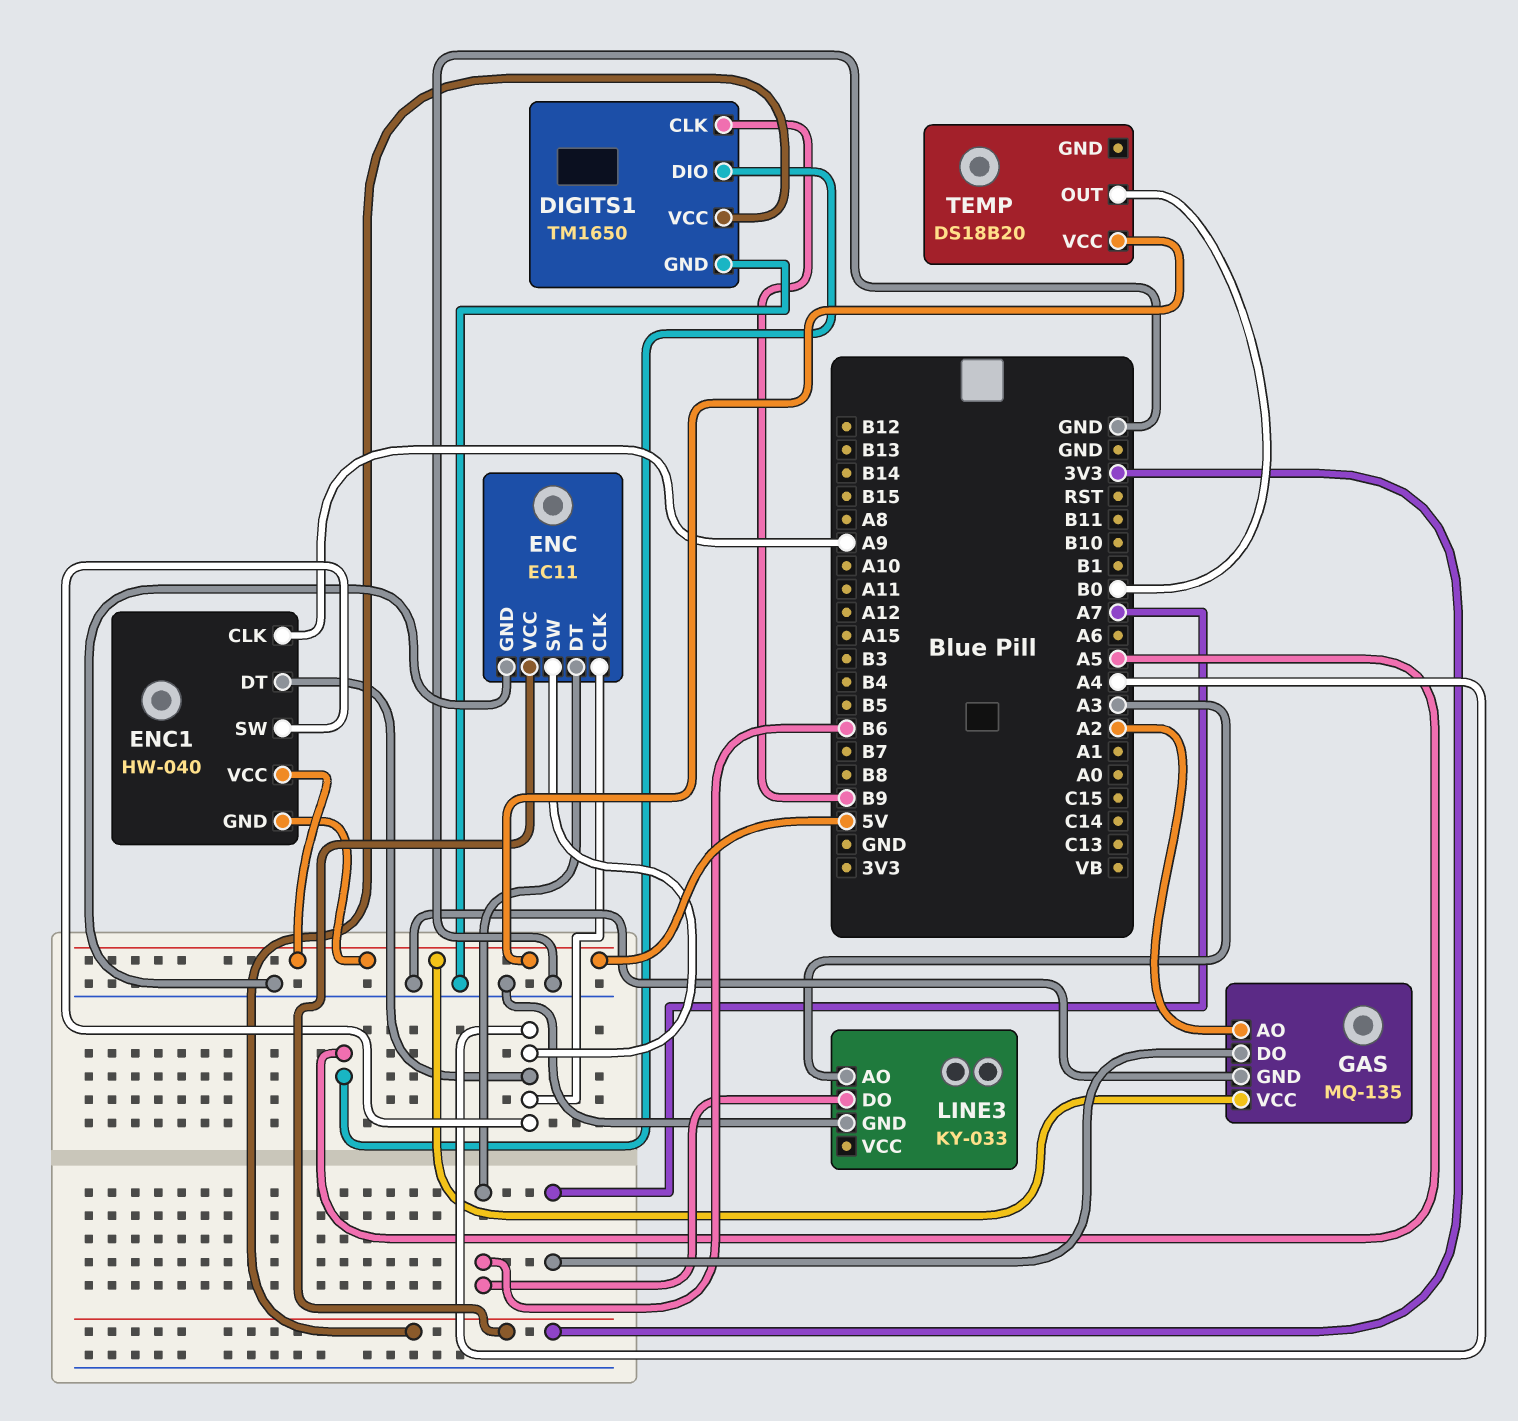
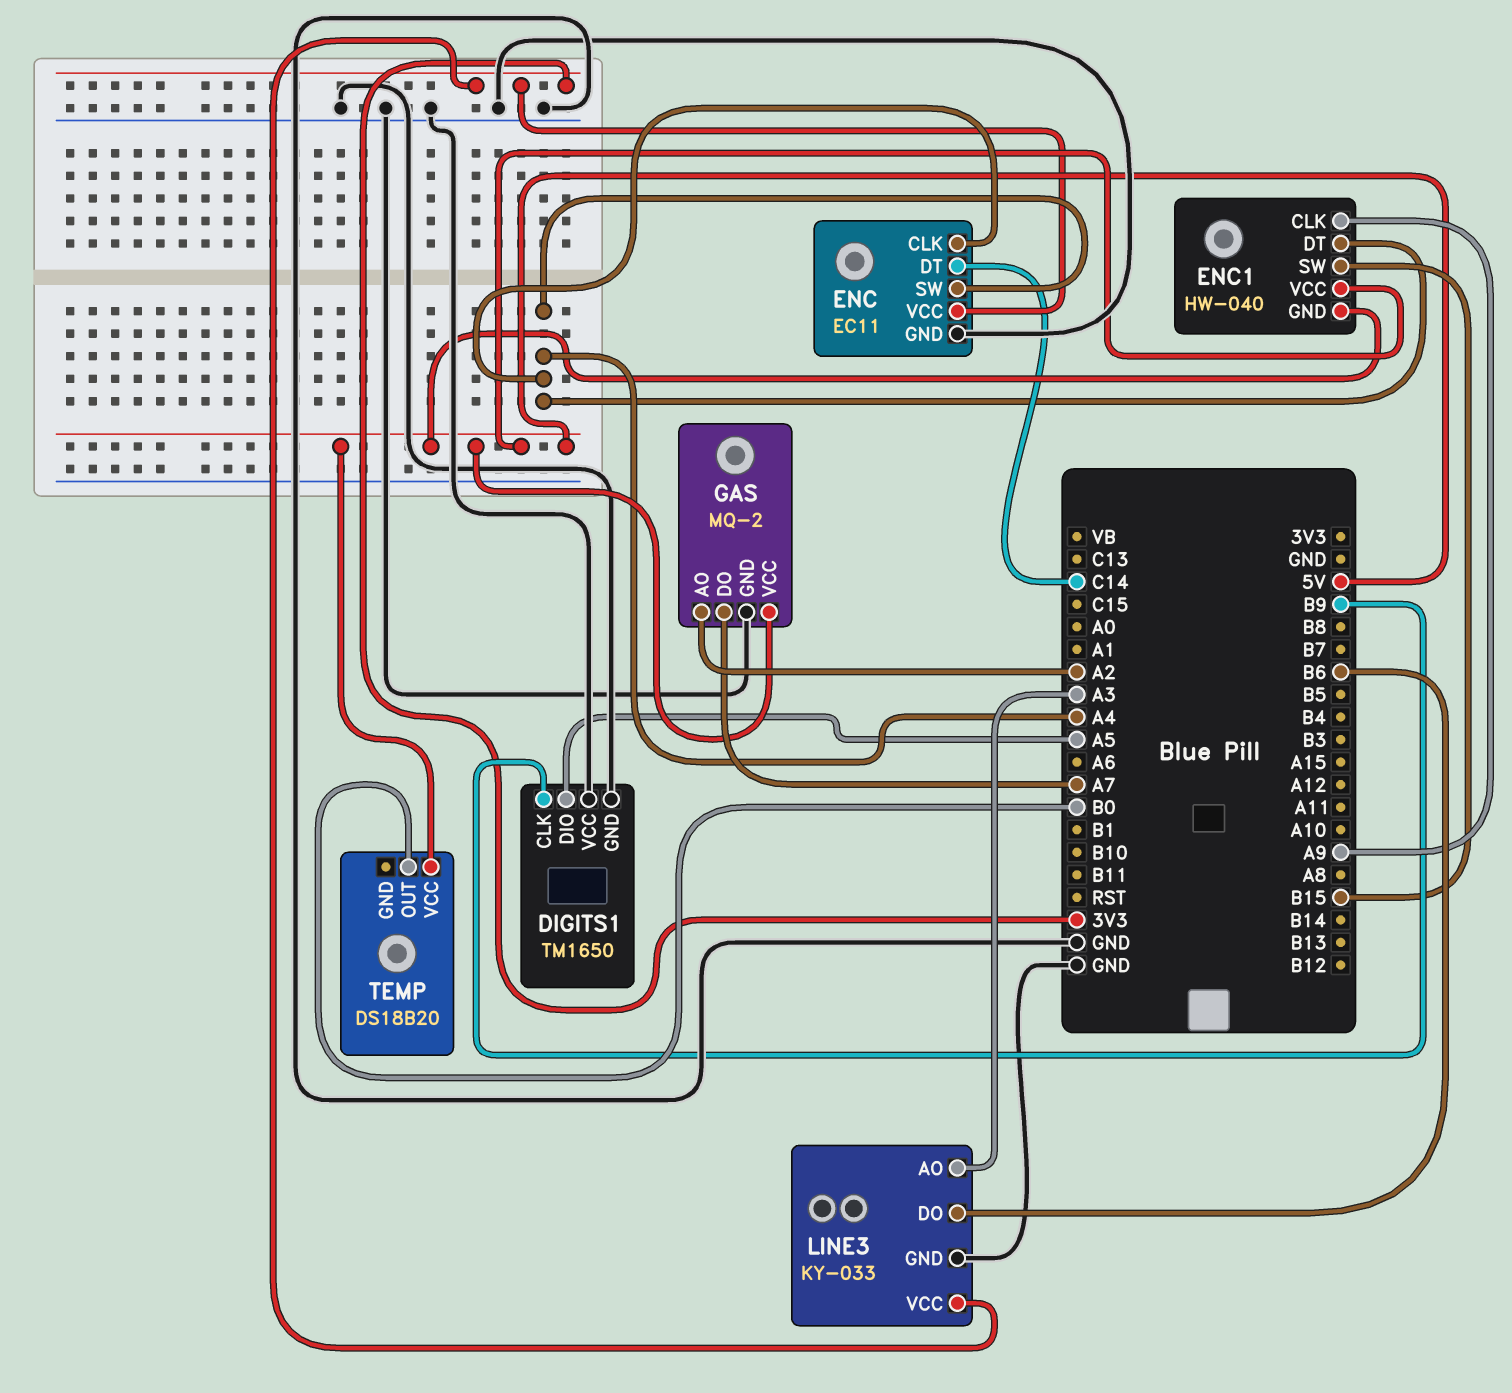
DIGITS1 pin VCC: 3V3 -> GND
ENC pin DT: B6 -> C14
ENC1 pin SW: A4 -> B15
GAS: MQ-135 -> MQ-2
LINE3 pin VCC: none -> 3V3

